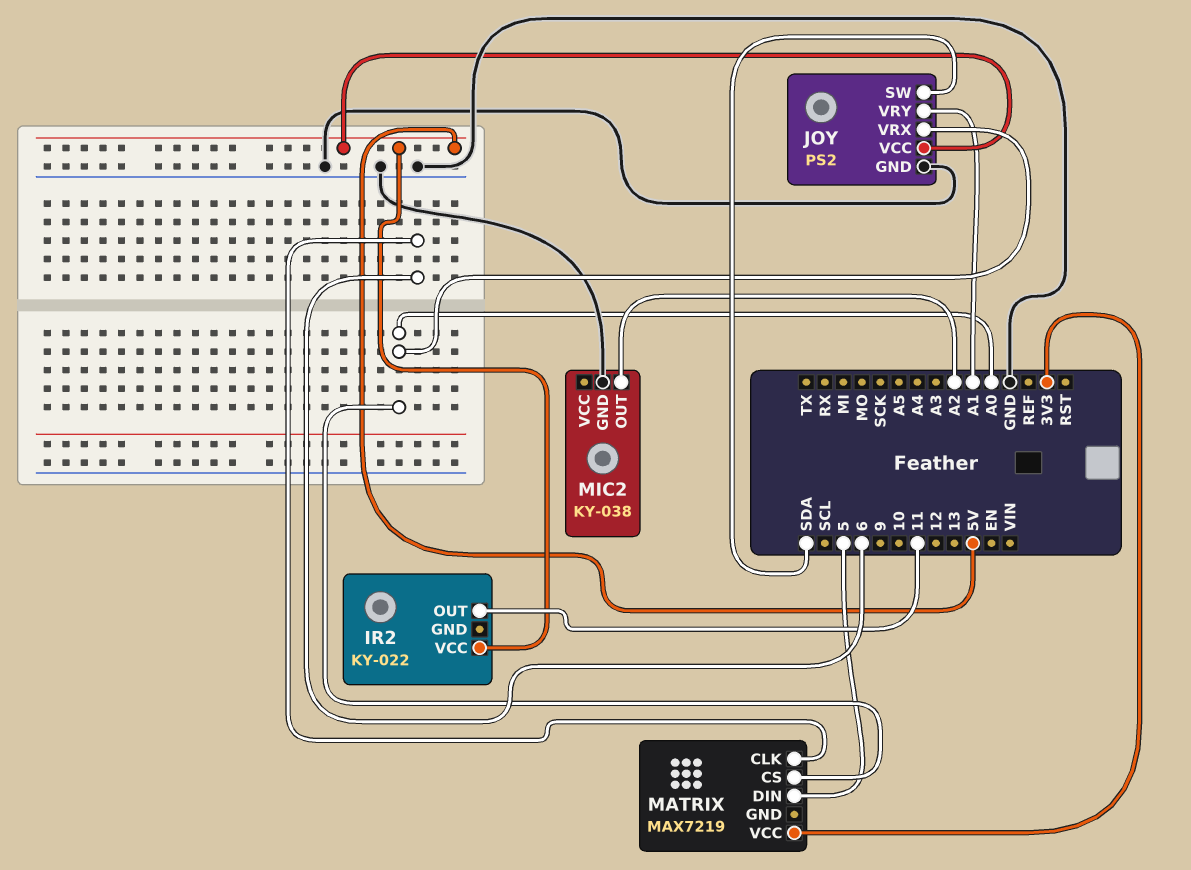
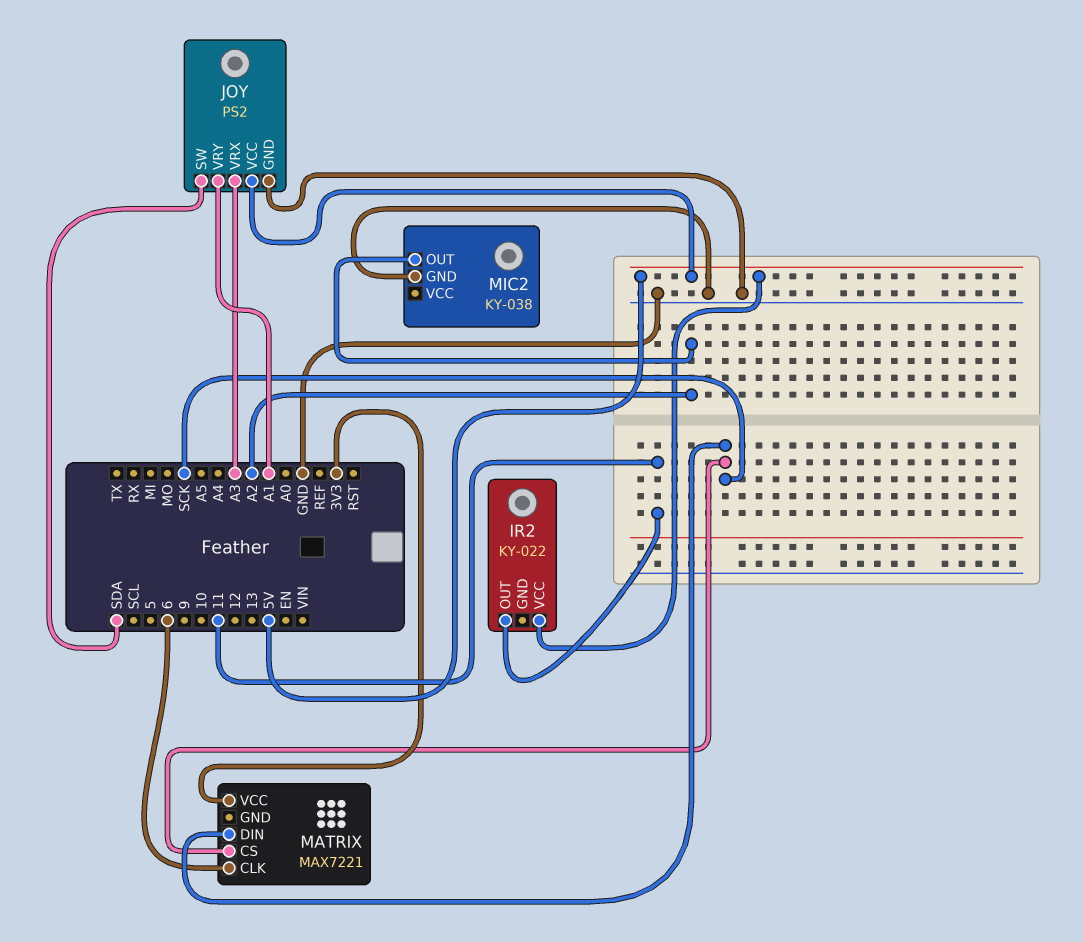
JOY pin VRX: A0 -> A3
MATRIX: MAX7219 -> MAX7221
MATRIX pin CS: A0 -> SCK
MATRIX pin DIN: 5 -> SCK

